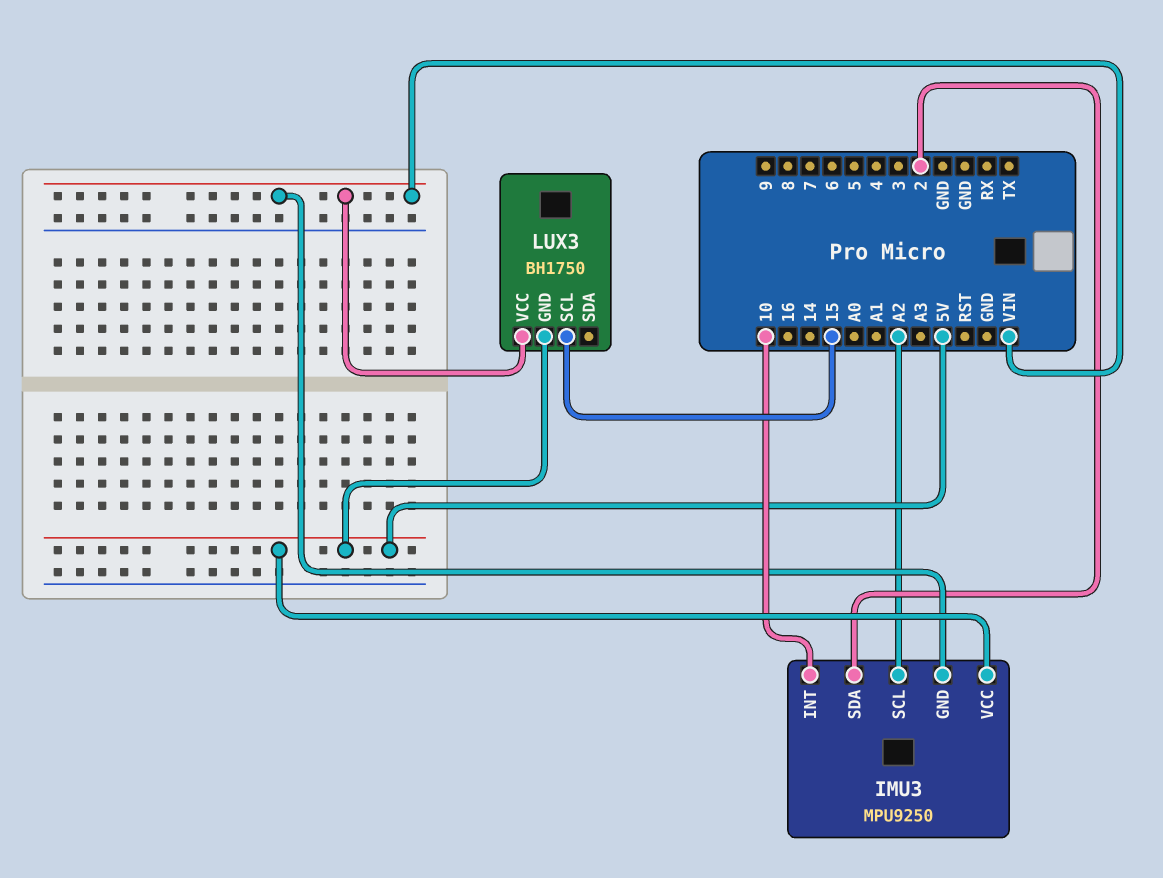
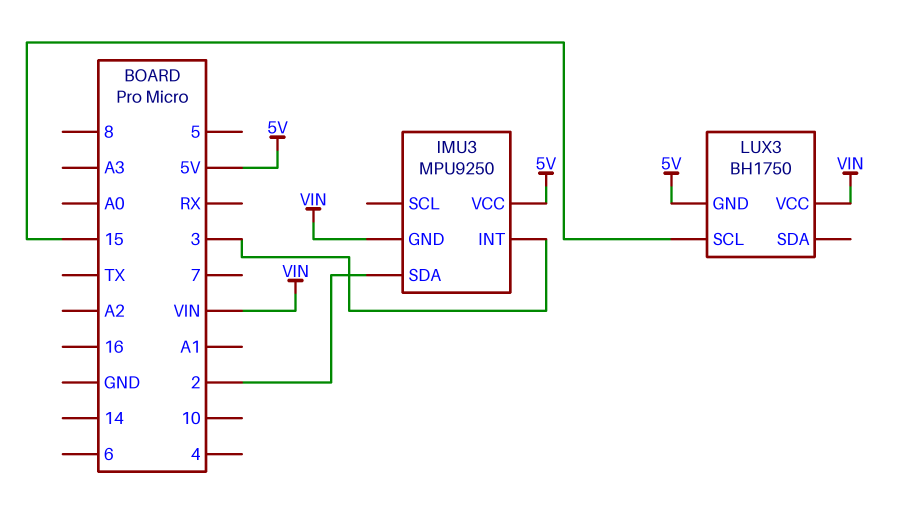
IMU3 pin INT: 10 -> 3
IMU3 pin SCL: A2 -> none

